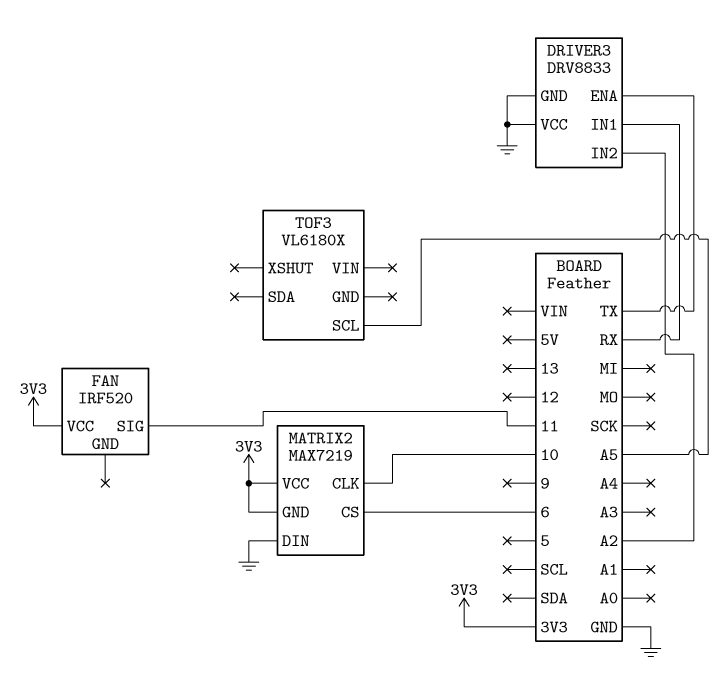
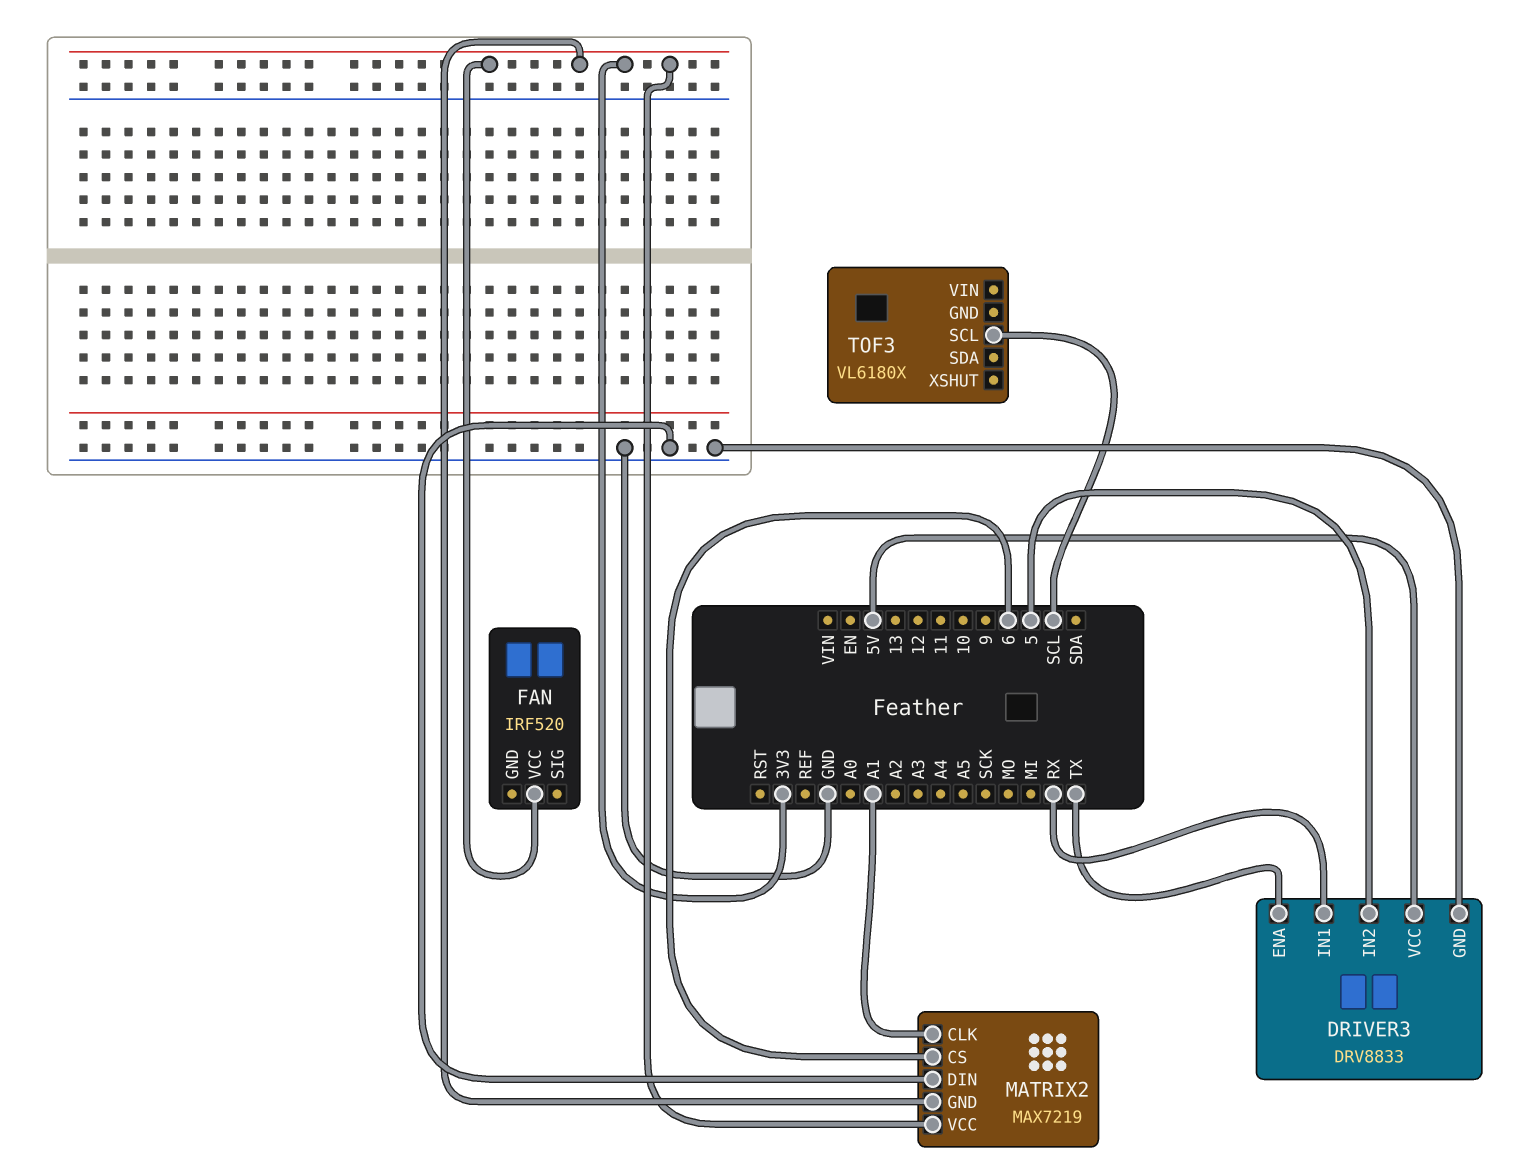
DRIVER3 pin IN2: A2 -> 5
DRIVER3 pin VCC: GND -> 5V
FAN pin SIG: 11 -> none
MATRIX2 pin CLK: 10 -> A1
TOF3 pin SCL: A5 -> SCL

